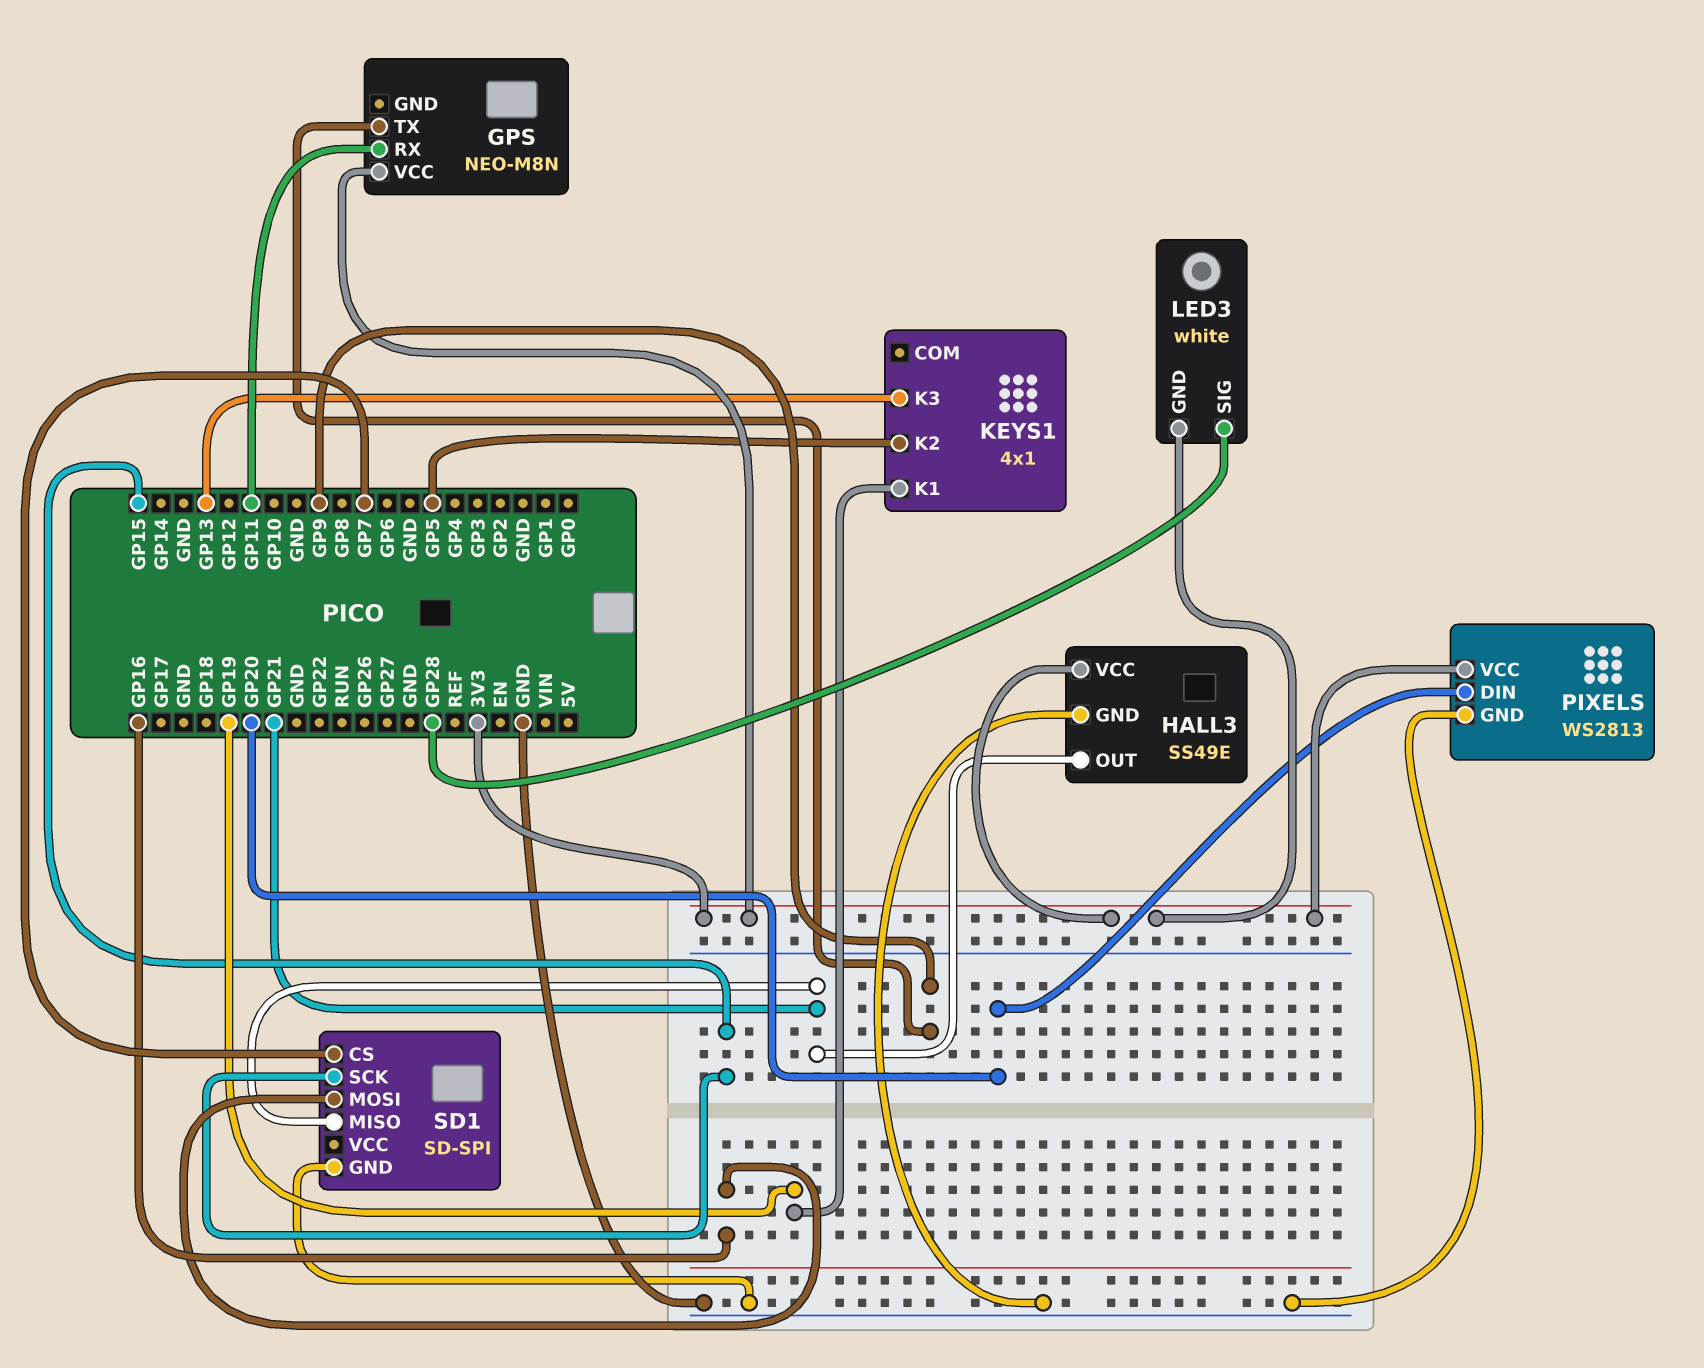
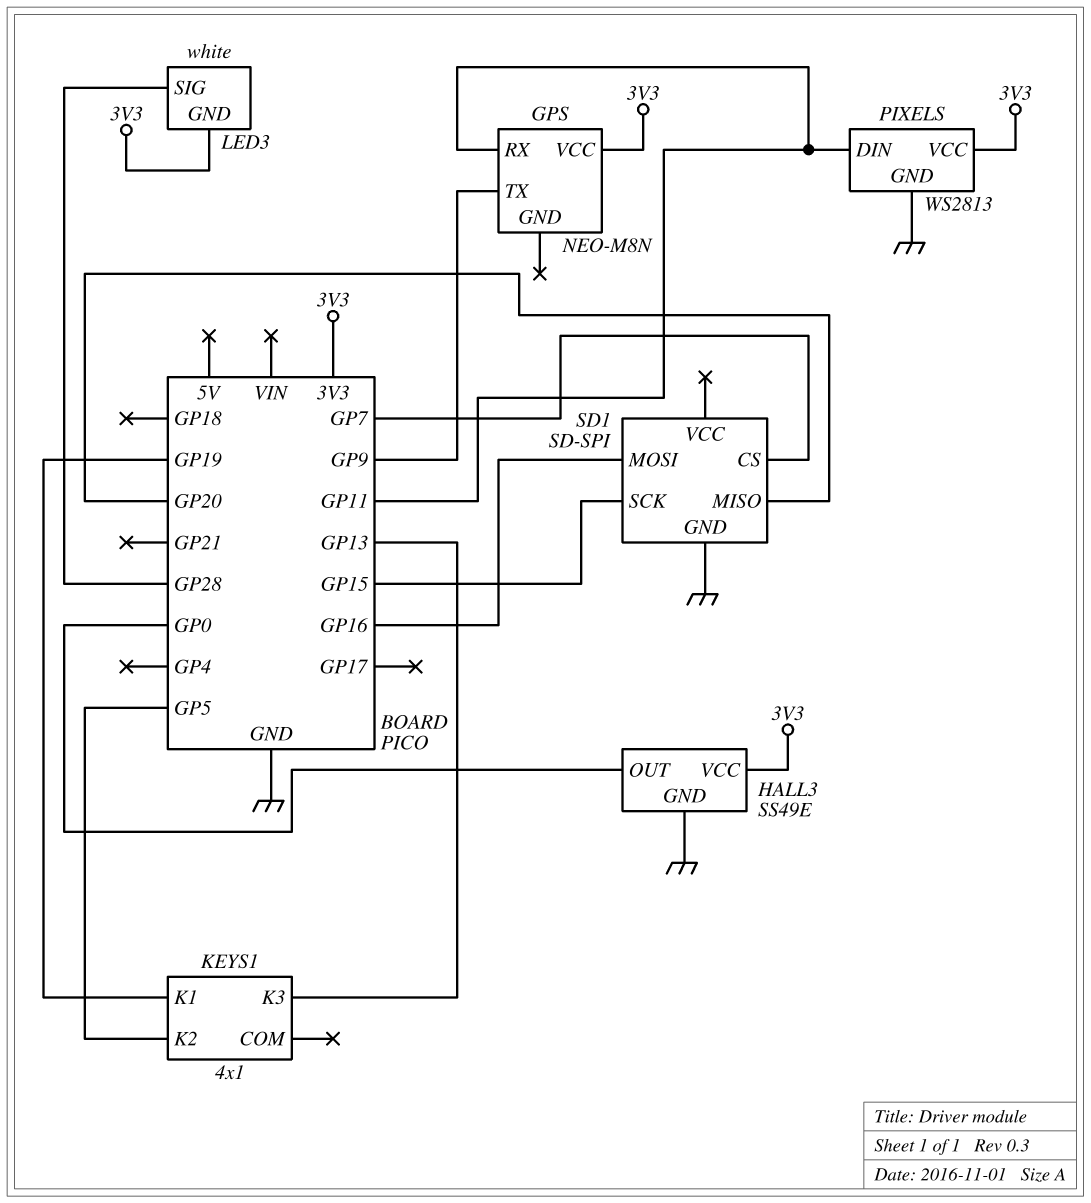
HALL3 pin OUT: GP21 -> GP0
PIXELS pin DIN: GP20 -> GP11
SD1 pin MISO: GP21 -> GP20

